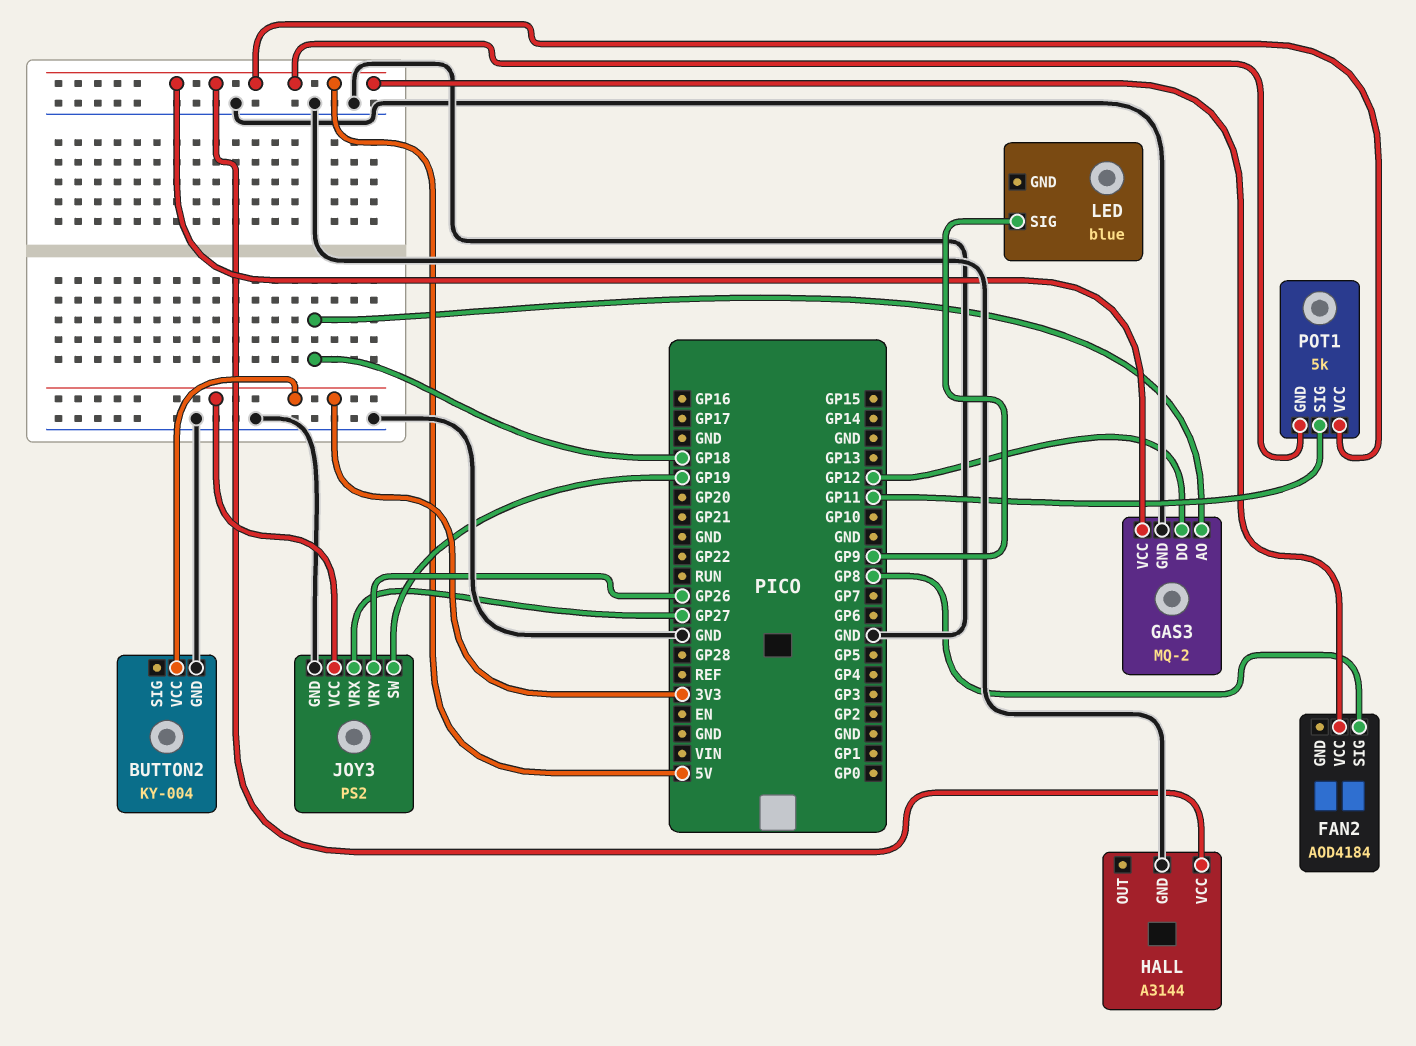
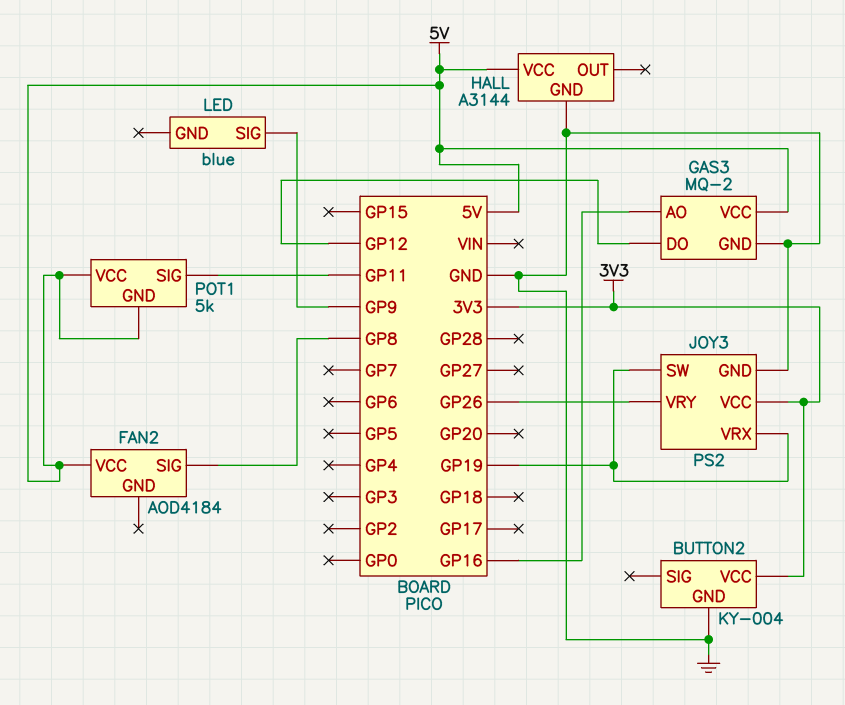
GAS3 pin AO: GP18 -> GP16
JOY3 pin VRX: GP27 -> GP19

